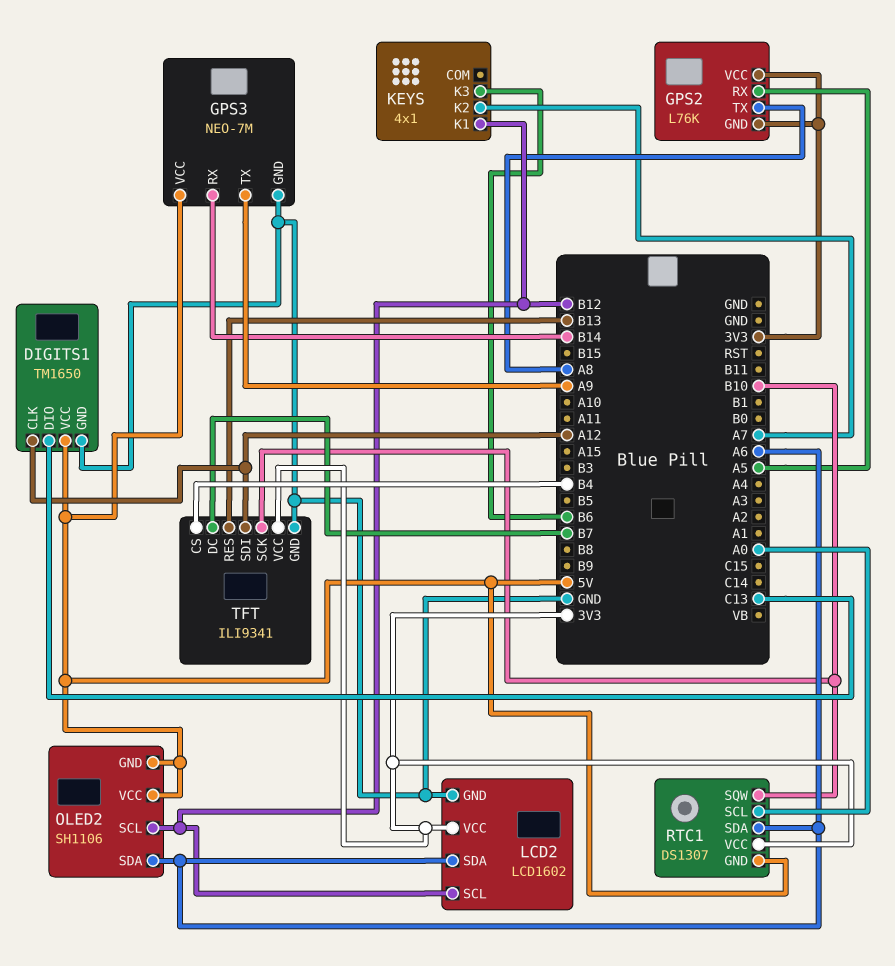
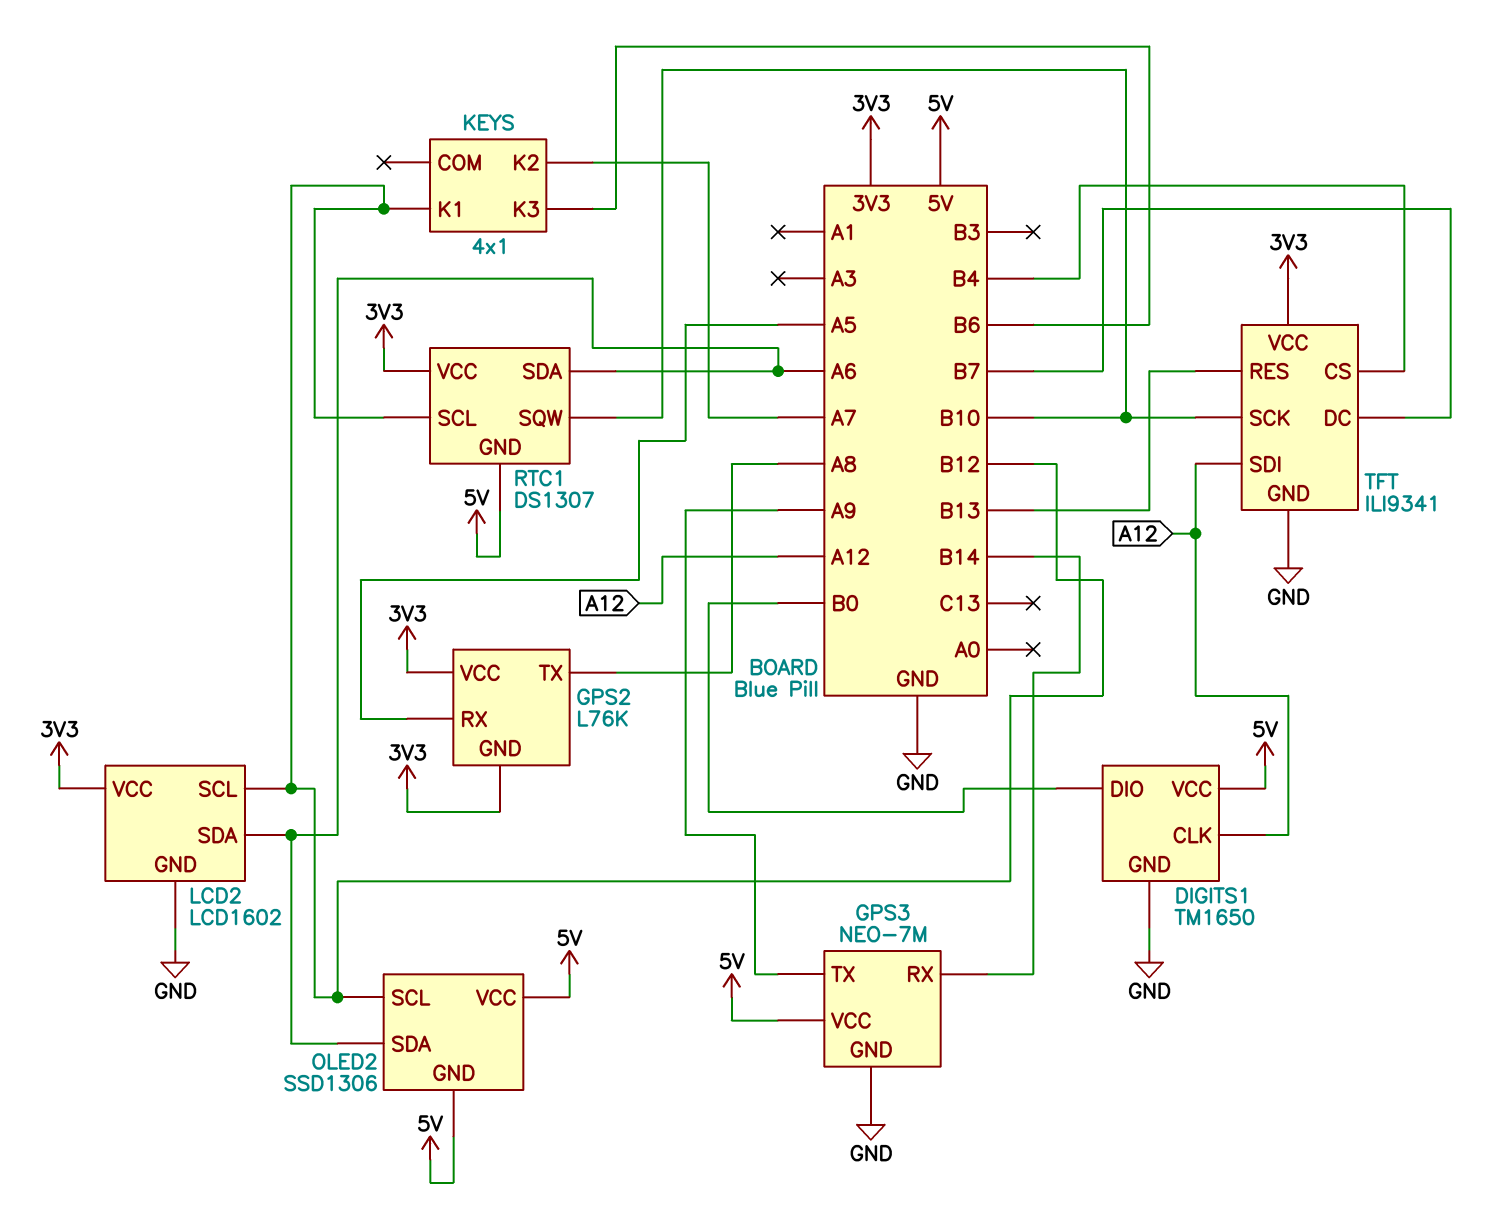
DIGITS1 pin DIO: C13 -> B0
OLED2: SH1106 -> SSD1306
RTC1 pin SCL: A0 -> B12

